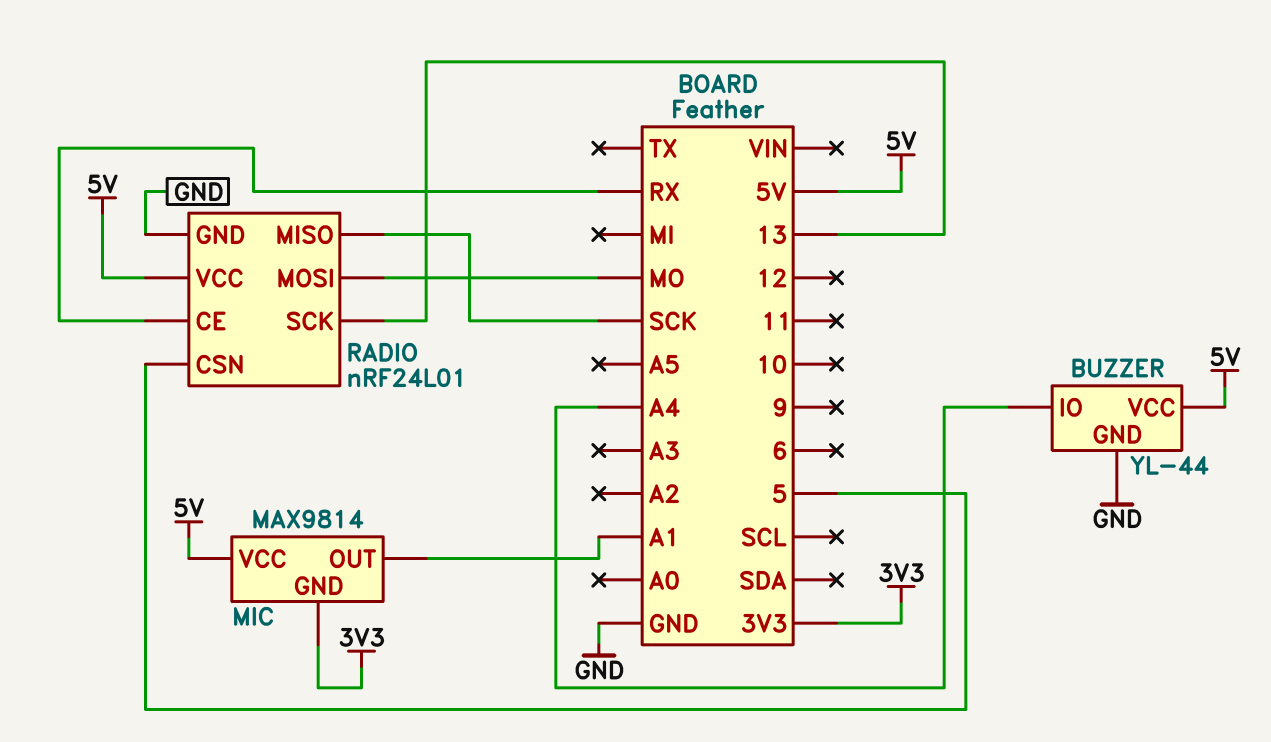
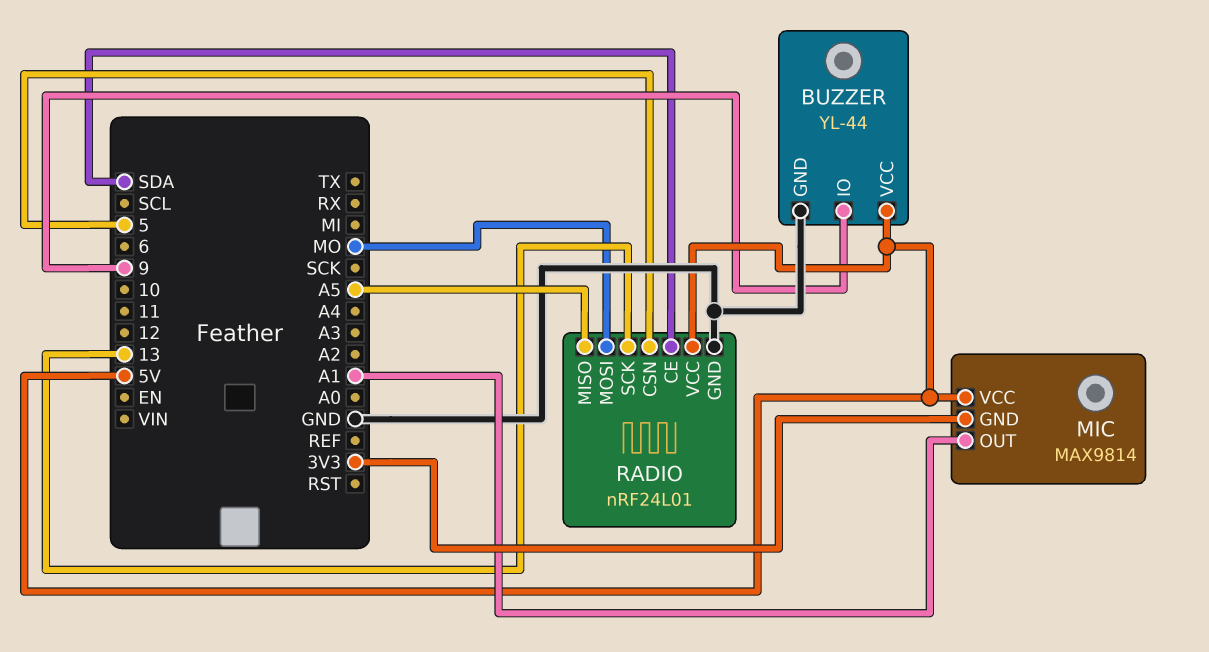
BUZZER pin IO: A4 -> 9
RADIO pin CE: RX -> SDA
RADIO pin MISO: SCK -> A5

